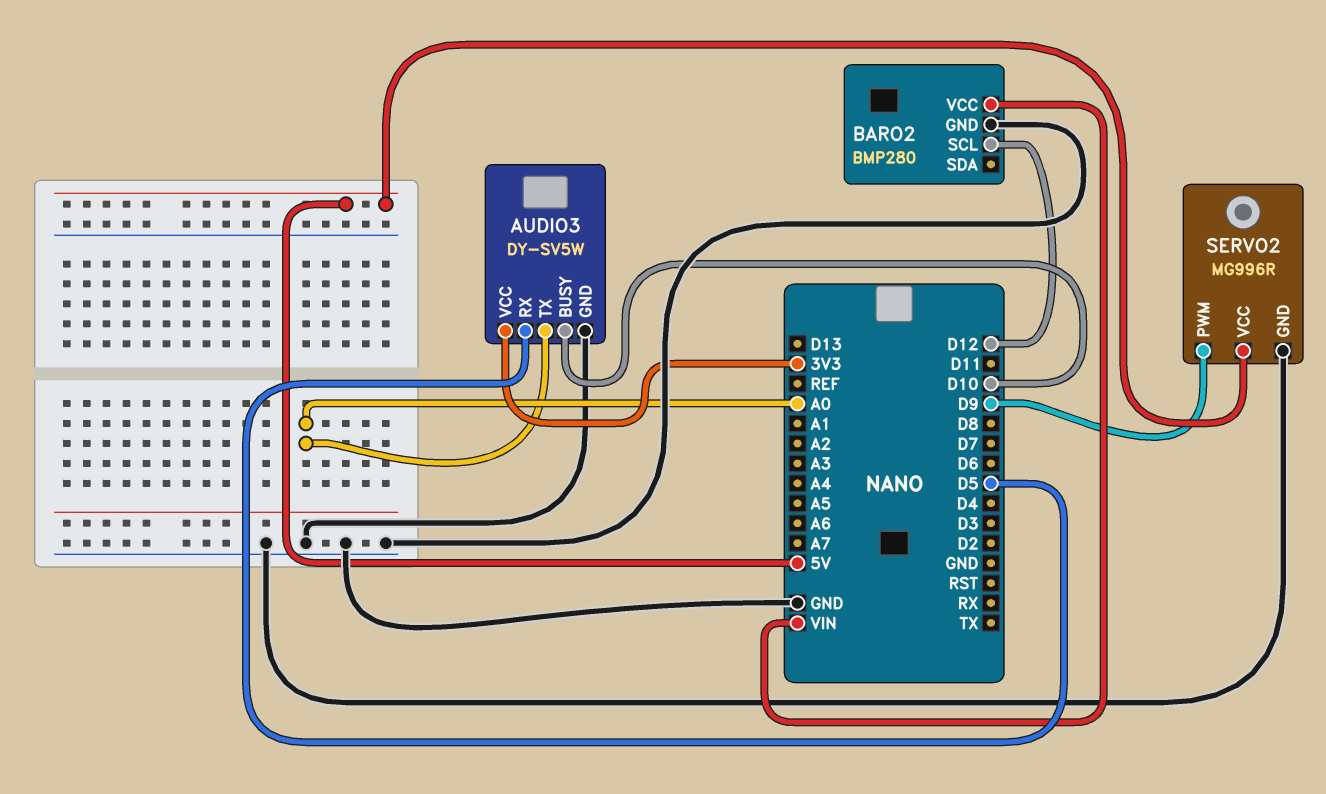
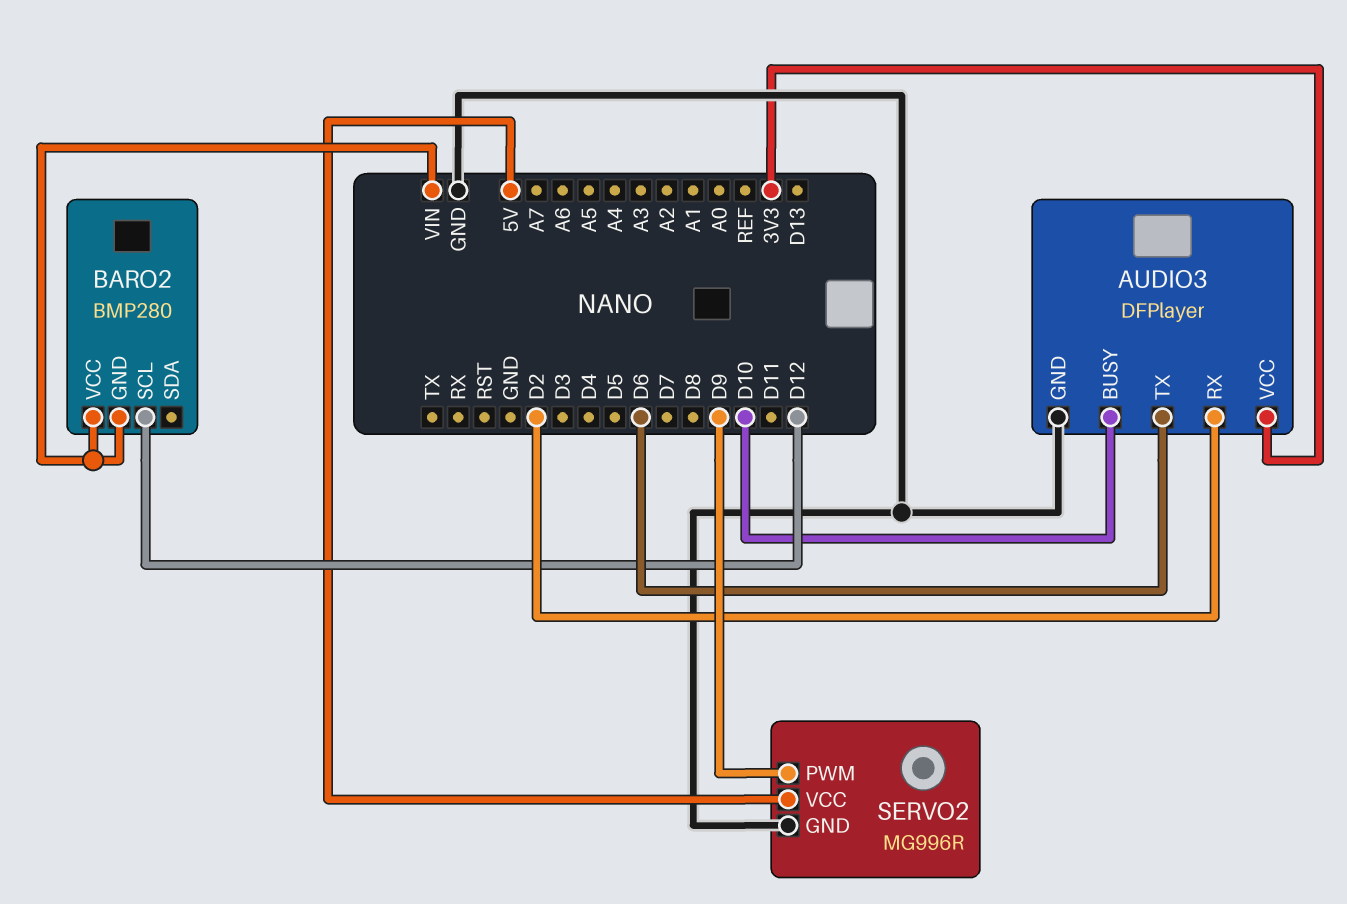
AUDIO3: DY-SV5W -> DFPlayer
AUDIO3 pin RX: D5 -> D2
AUDIO3 pin TX: A0 -> D6
BARO2 pin GND: GND -> VIN

